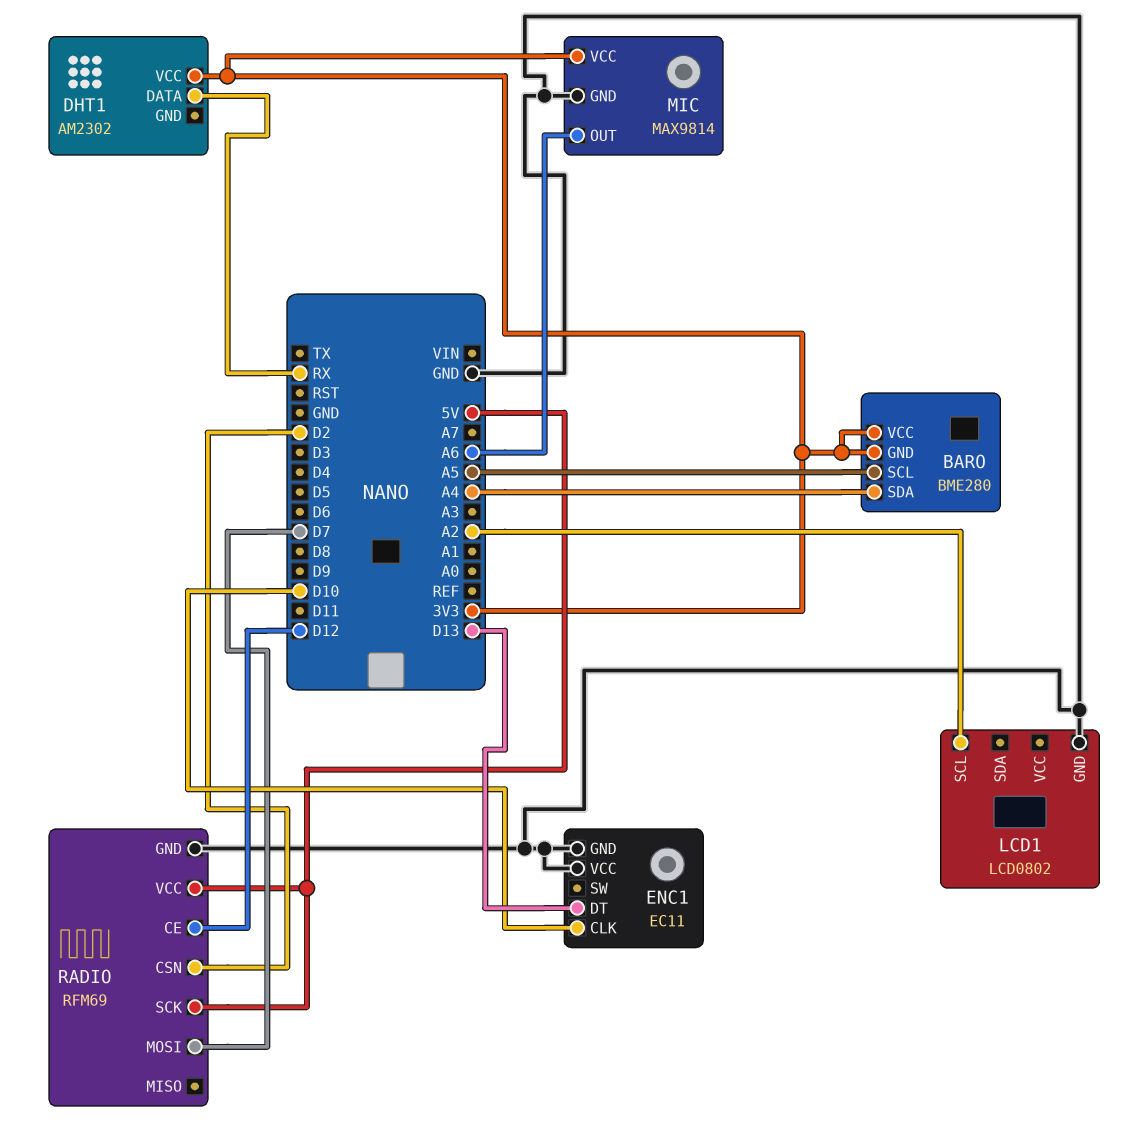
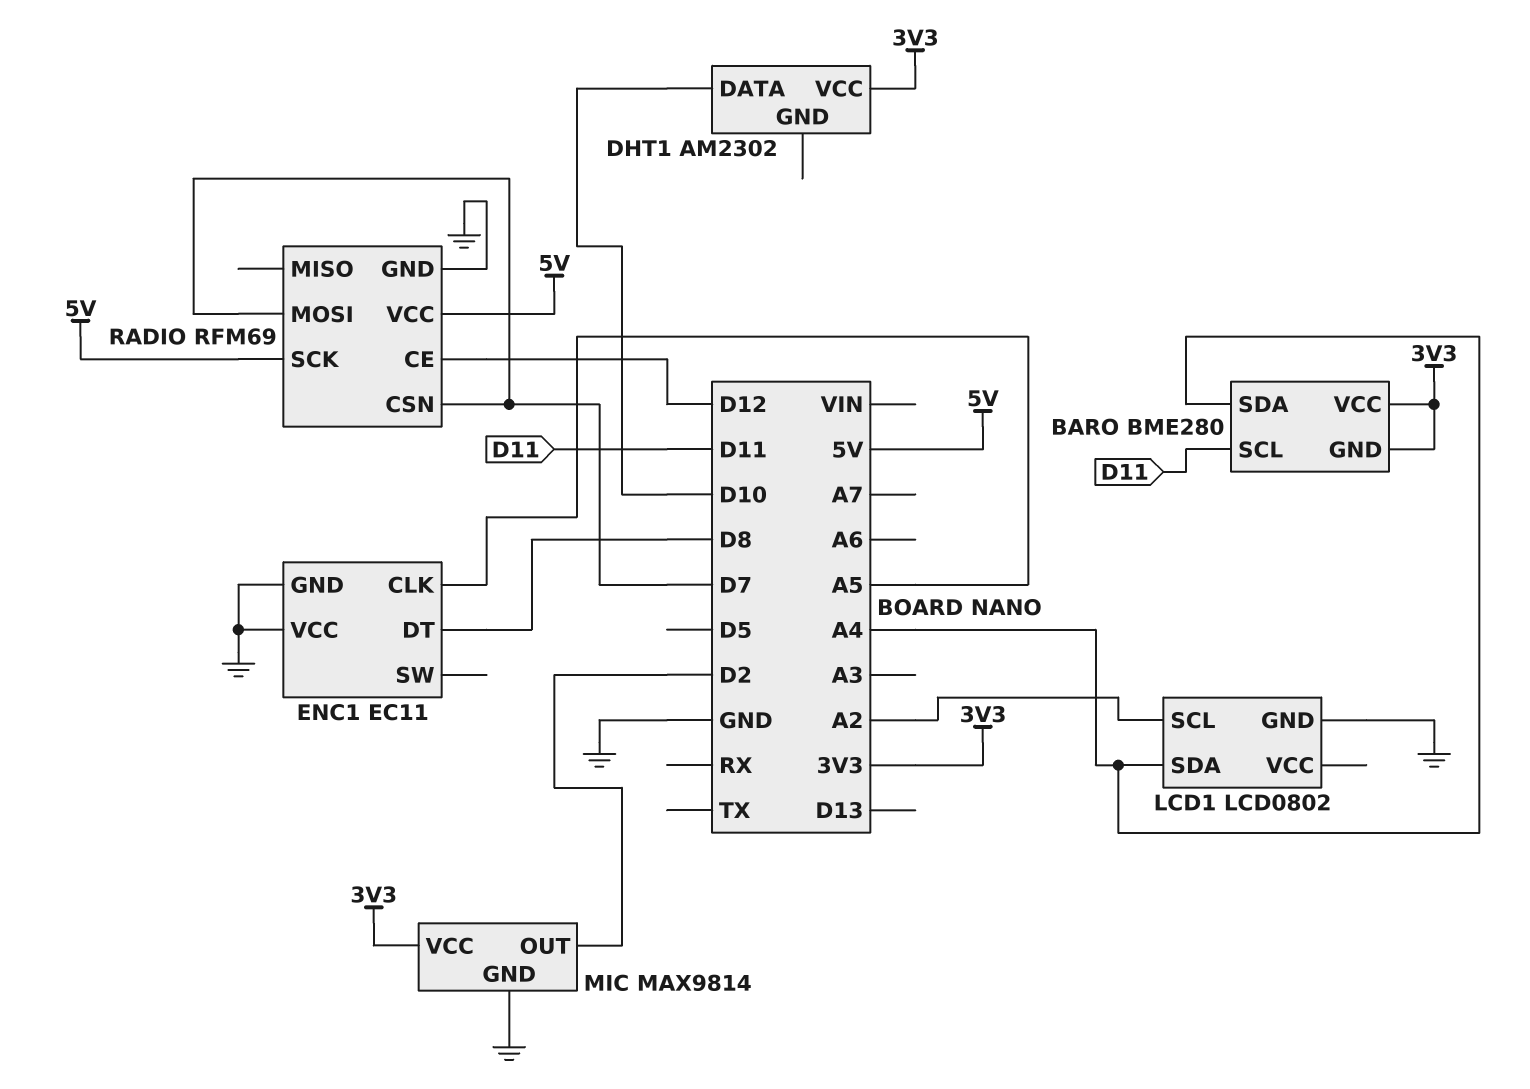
BARO pin SCL: A5 -> D11
DHT1 pin DATA: RX -> D10
ENC1 pin CLK: D10 -> A5
ENC1 pin DT: D13 -> D8
LCD1 pin SDA: none -> A4
MIC pin OUT: A6 -> D2
RADIO pin CSN: D2 -> D7

